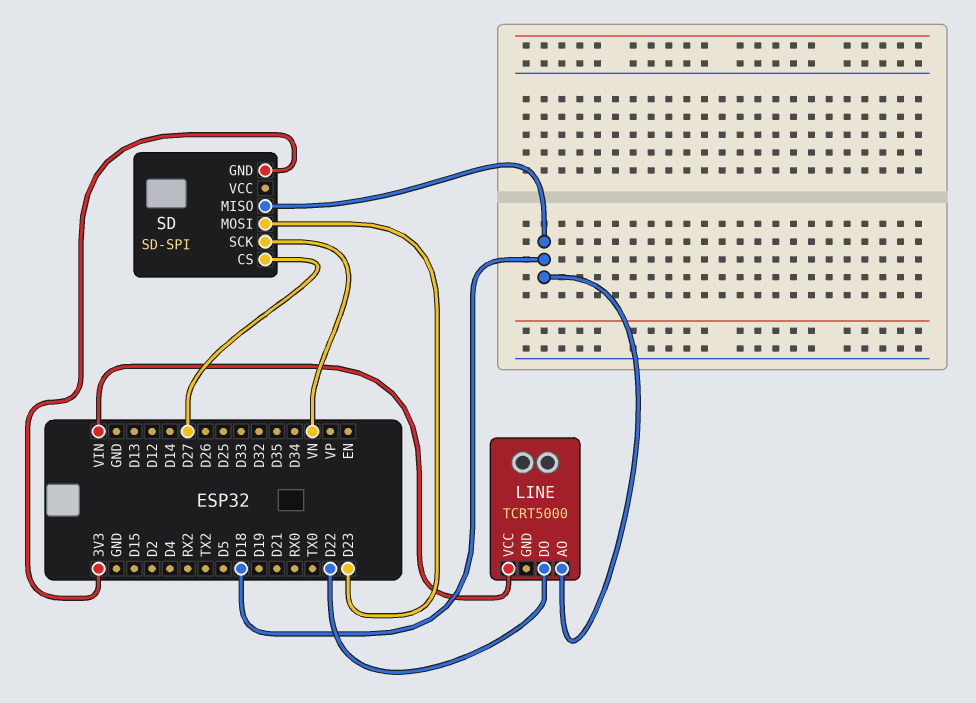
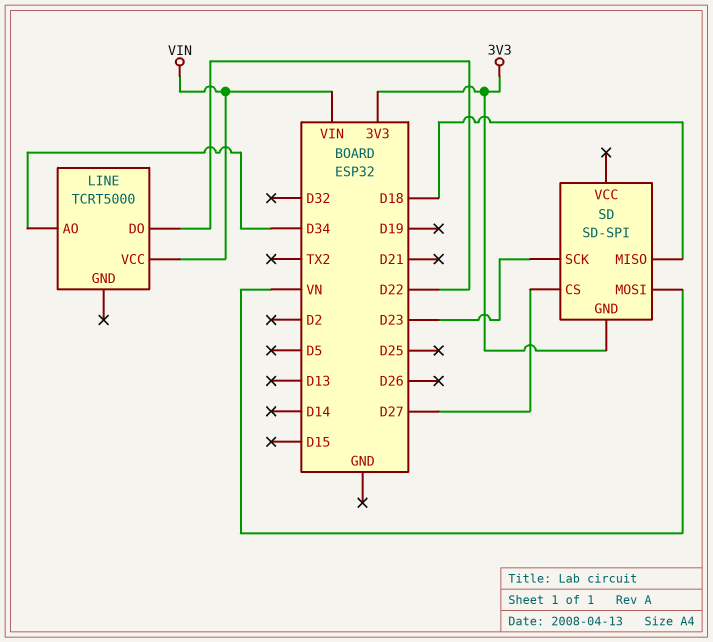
LINE pin AO: D18 -> D34
SD pin MOSI: D23 -> VN
SD pin SCK: VN -> D23

